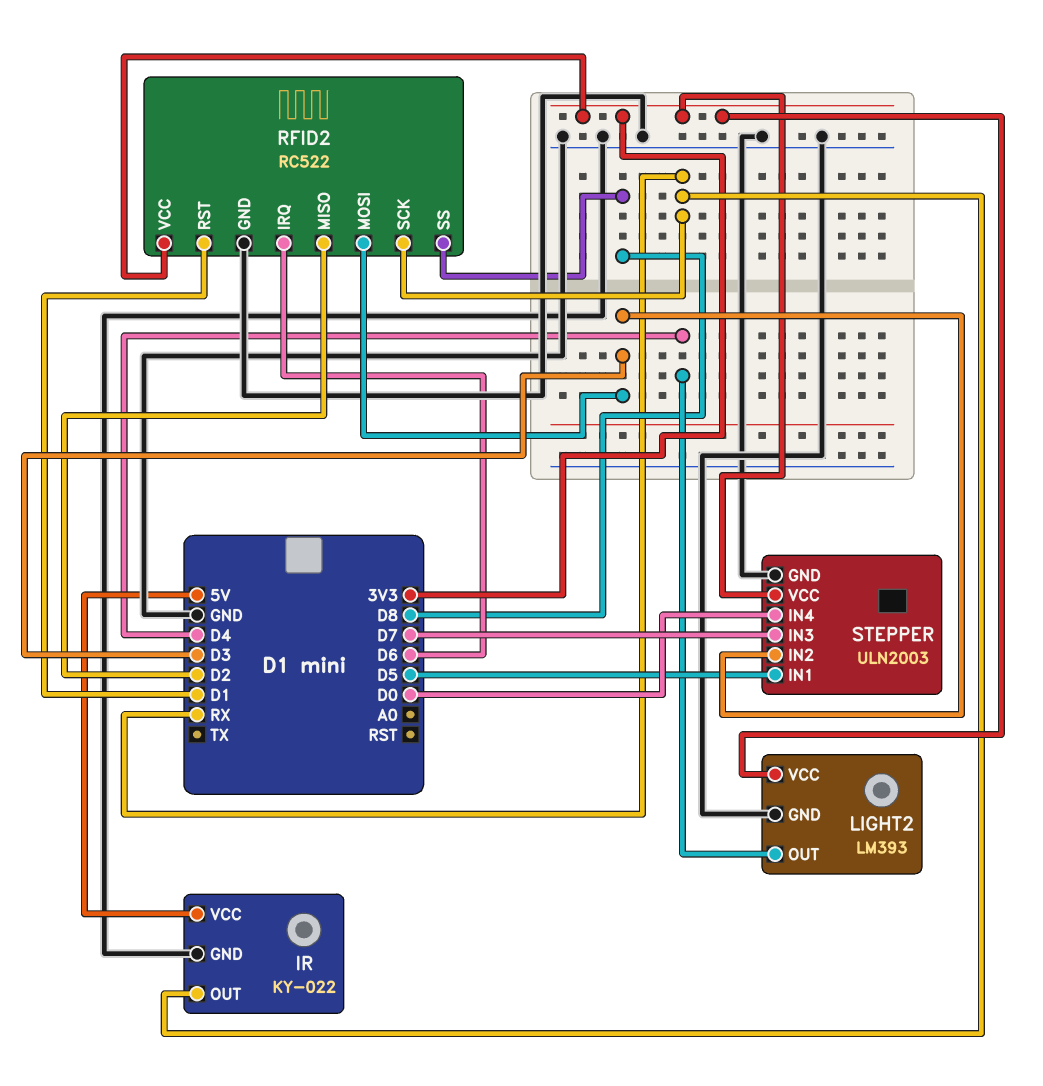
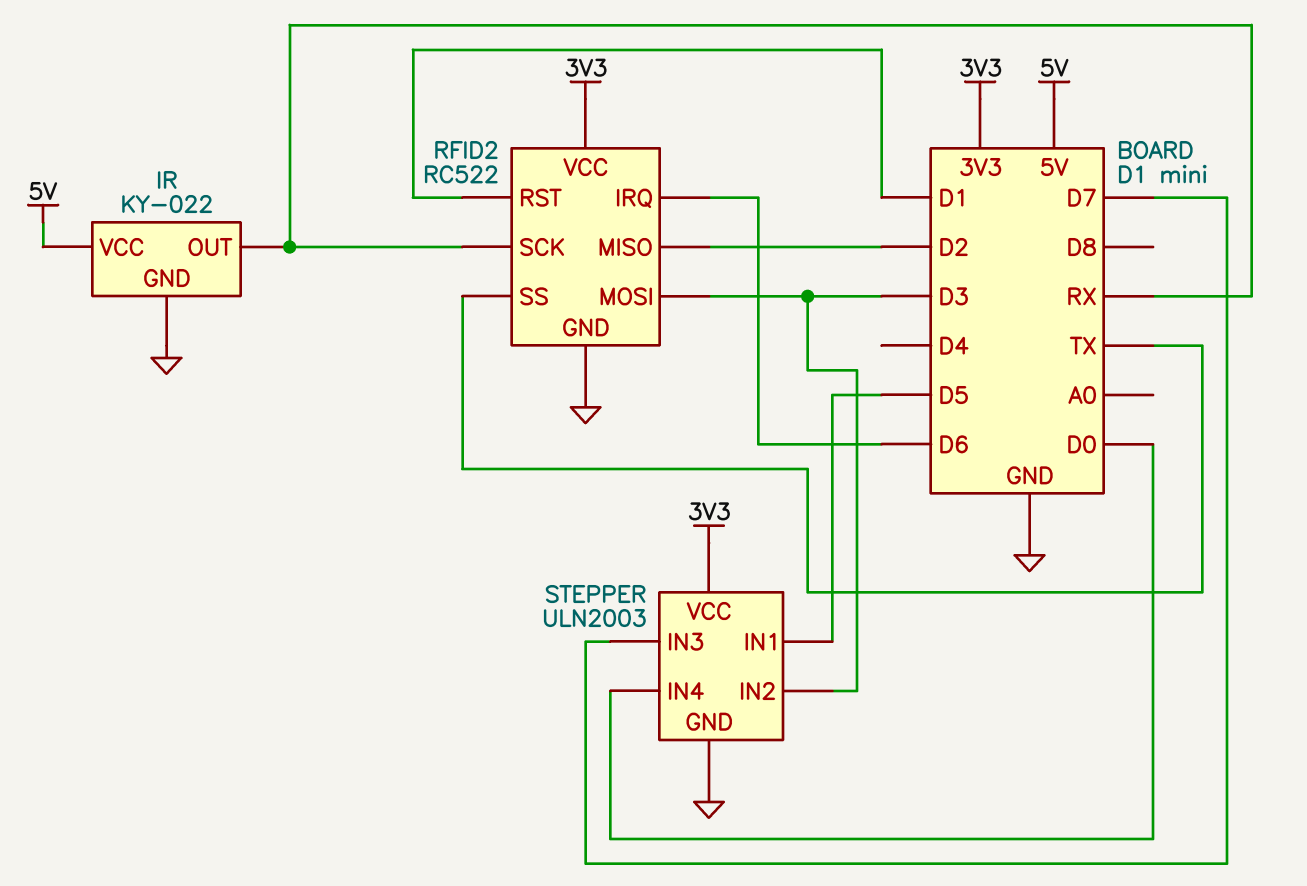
LIGHT2: LM393 -> none
LIGHT2 pin GND: GND -> none
LIGHT2 pin OUT: D4 -> none
LIGHT2 pin VCC: 3V3 -> none
RFID2 pin SS: D8 -> TX

